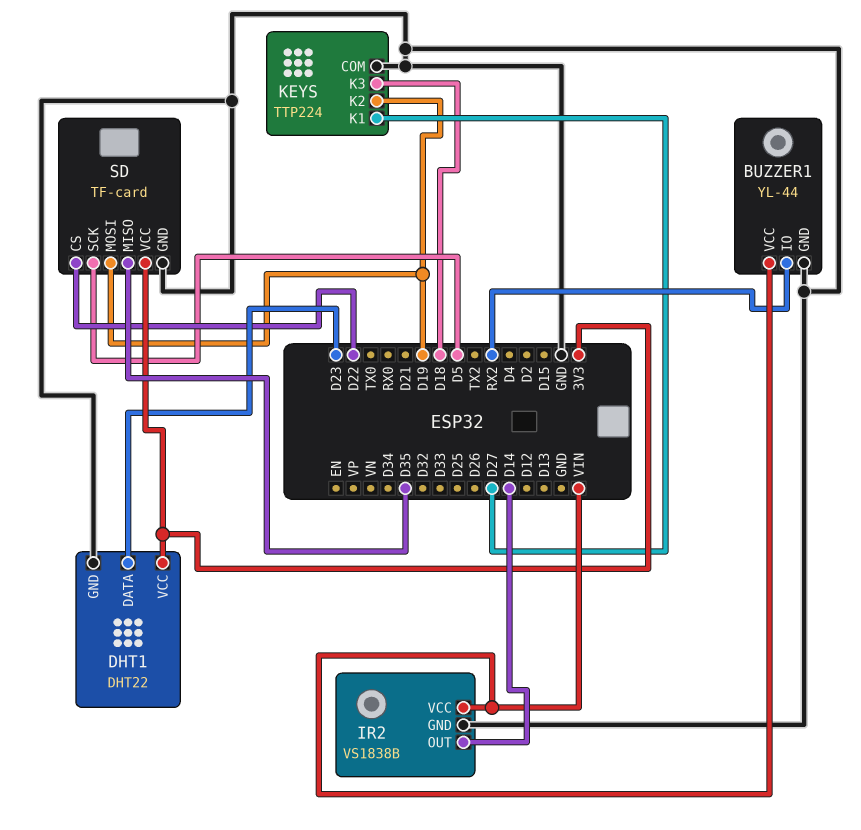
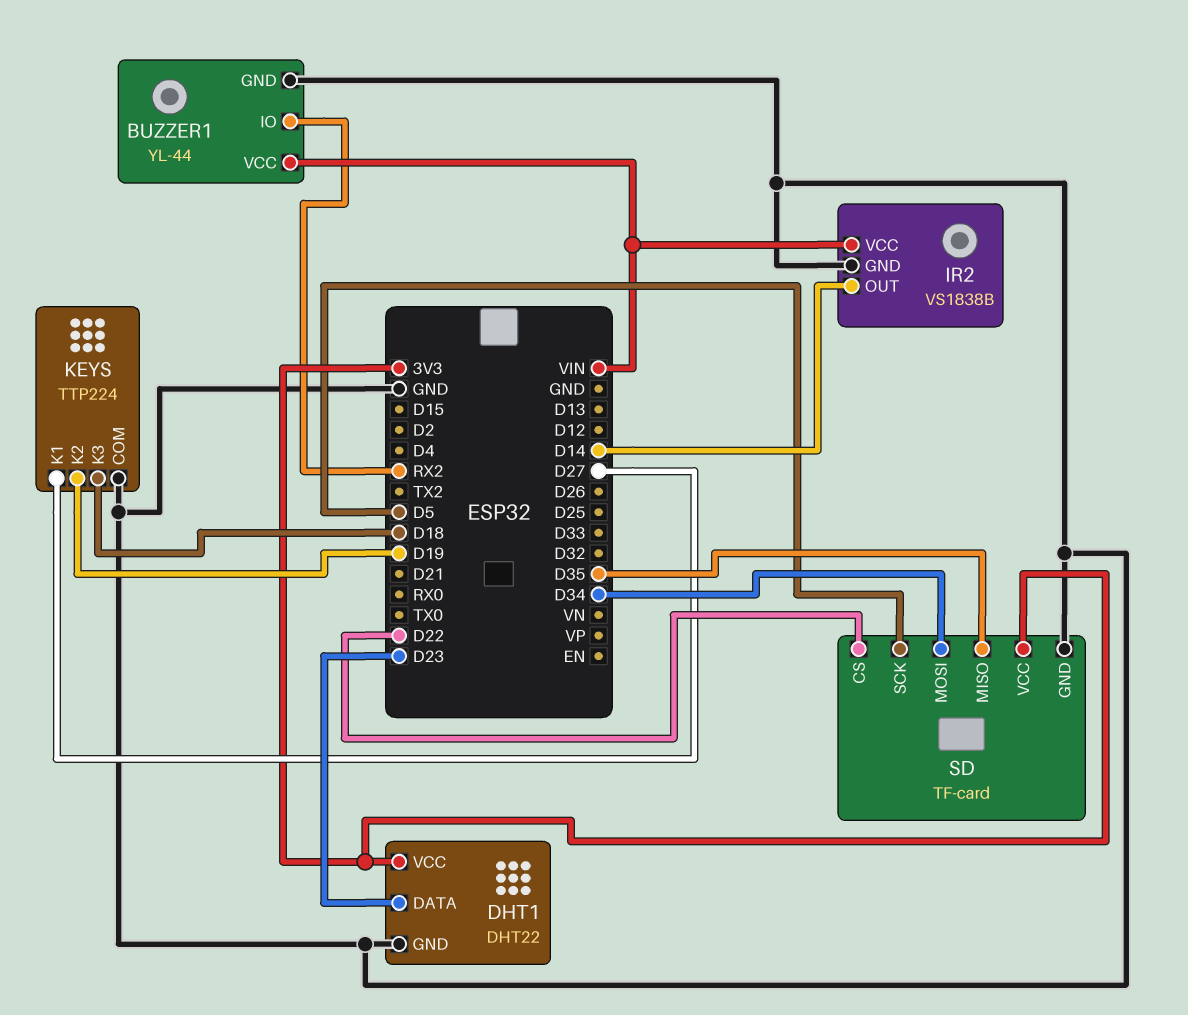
SD pin MOSI: D19 -> D34

